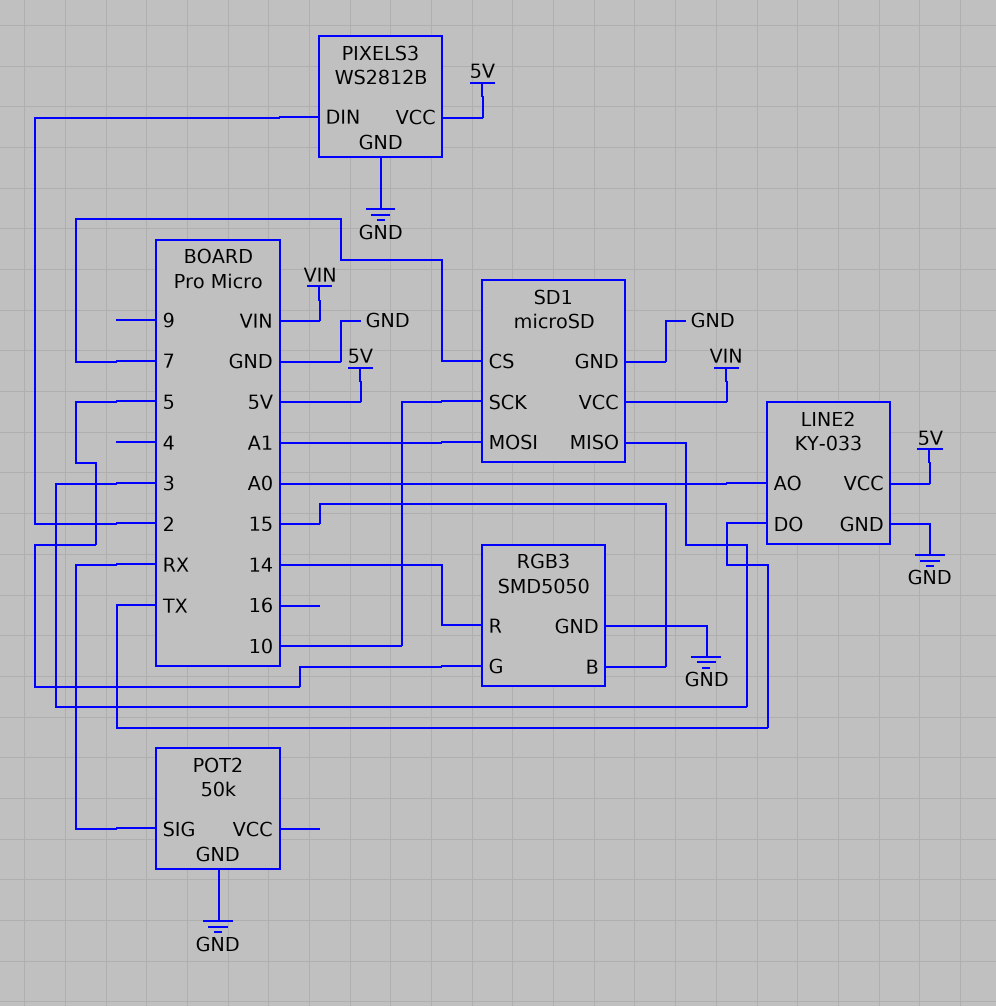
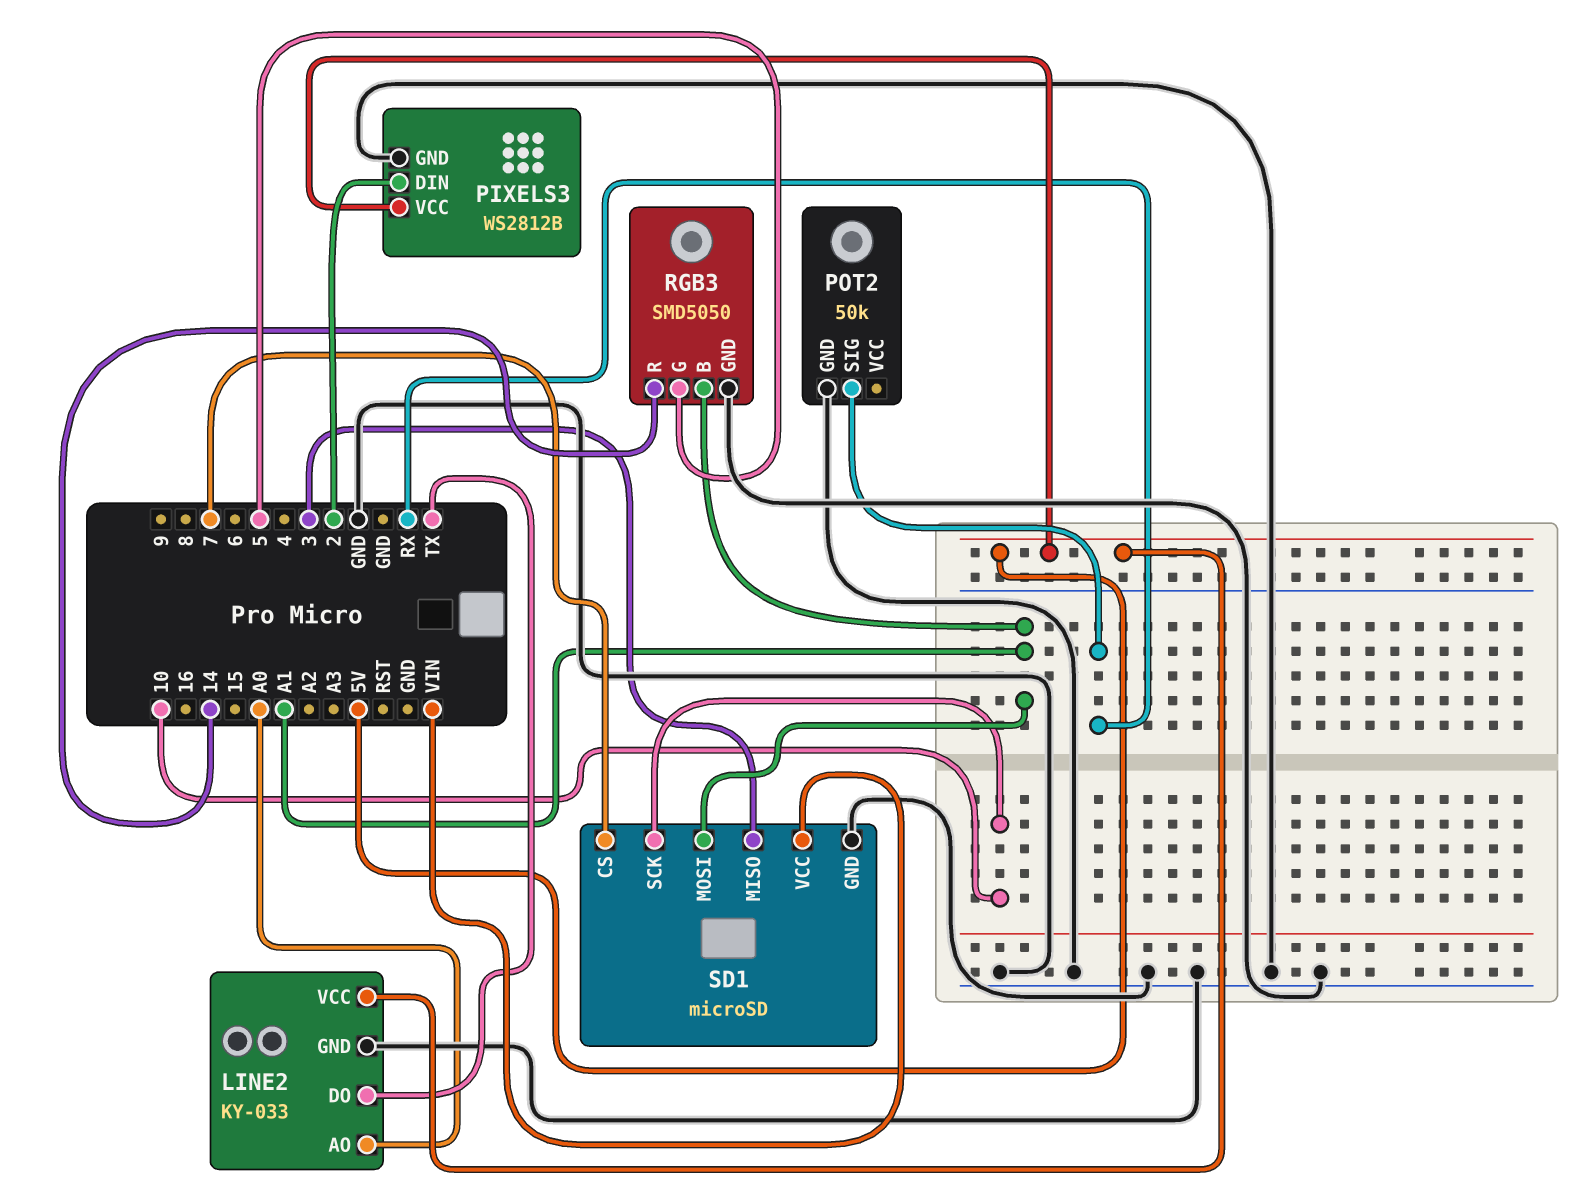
RGB3 pin B: 15 -> A1

